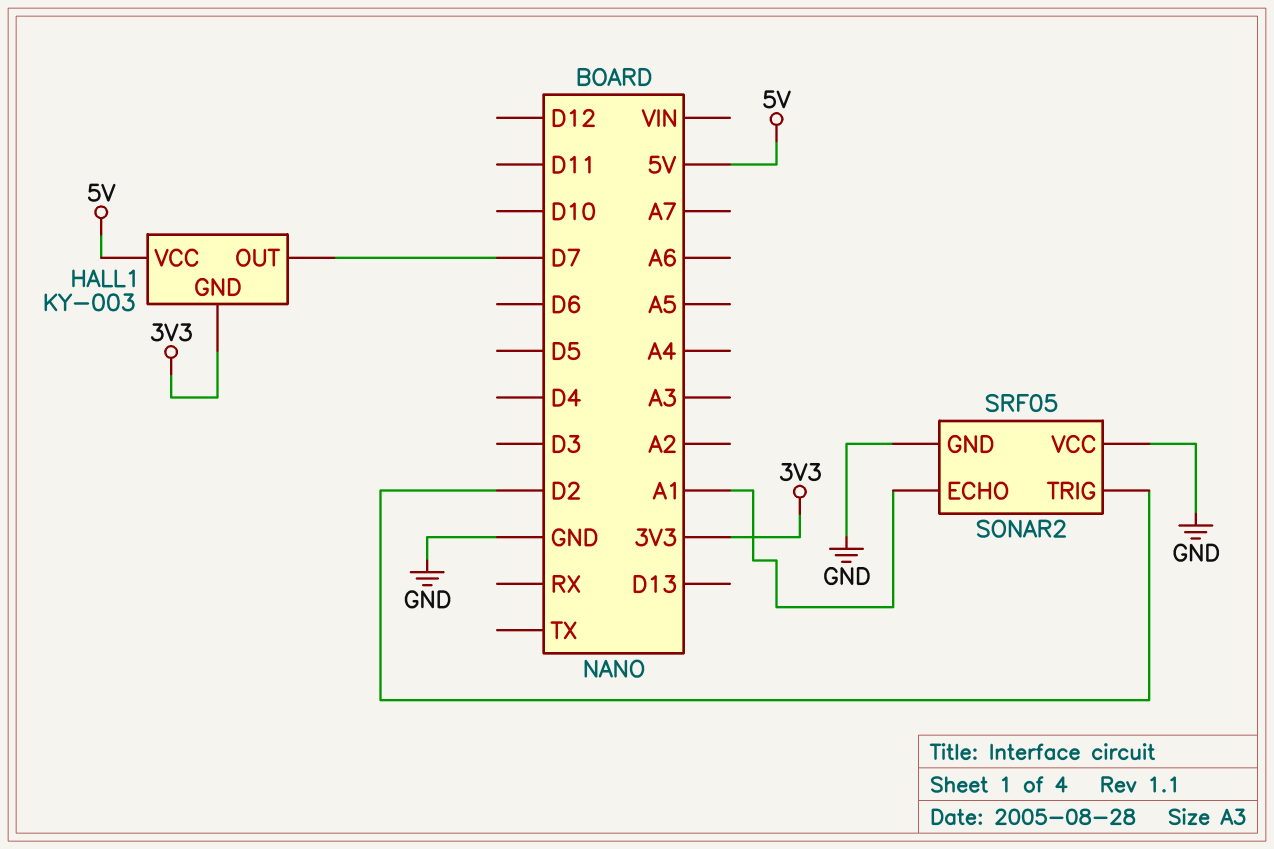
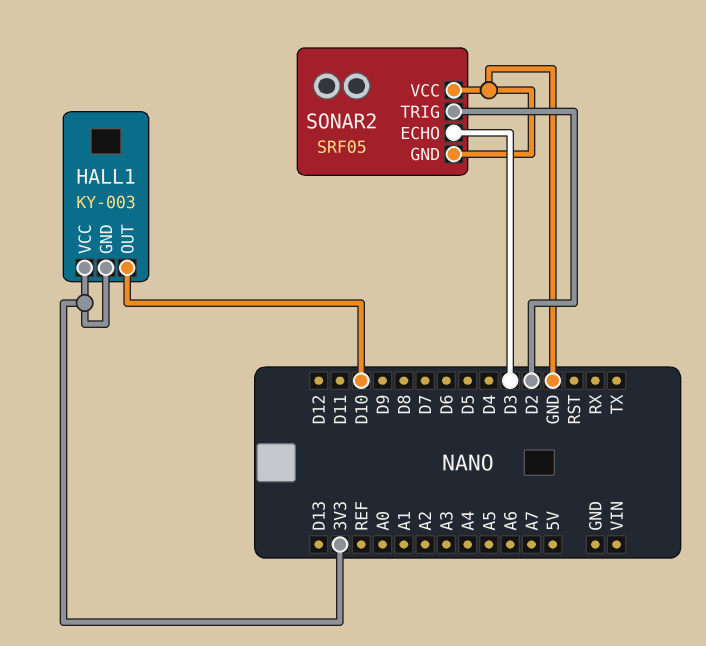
HALL1 pin OUT: D7 -> D10
HALL1 pin VCC: 5V -> 3V3
SONAR2 pin ECHO: A1 -> D3

